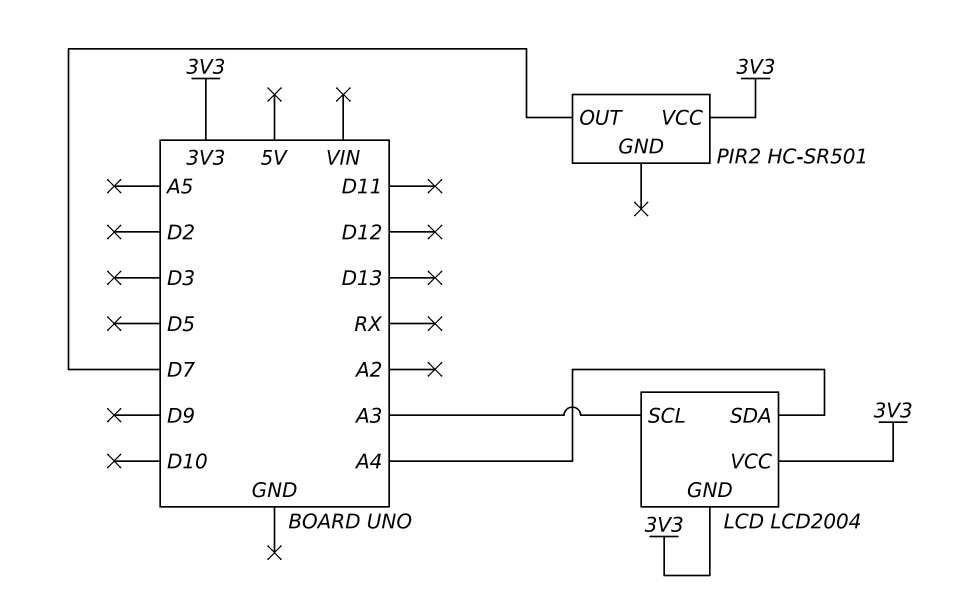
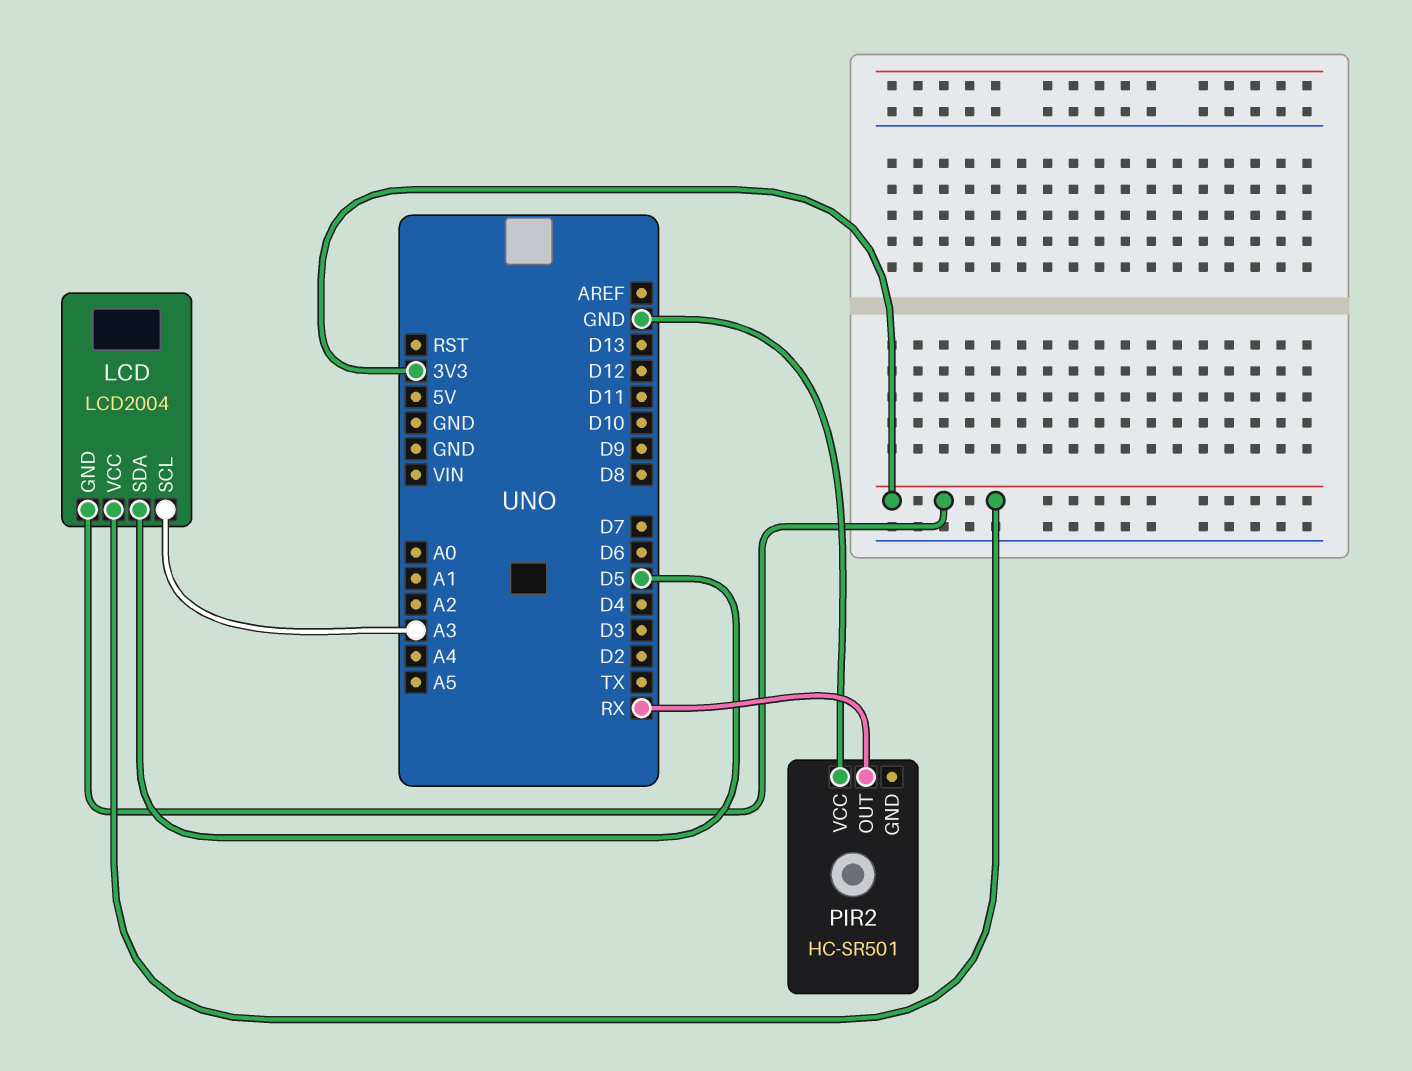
LCD pin SDA: A4 -> D5
PIR2 pin OUT: D7 -> RX
PIR2 pin VCC: 3V3 -> GND

